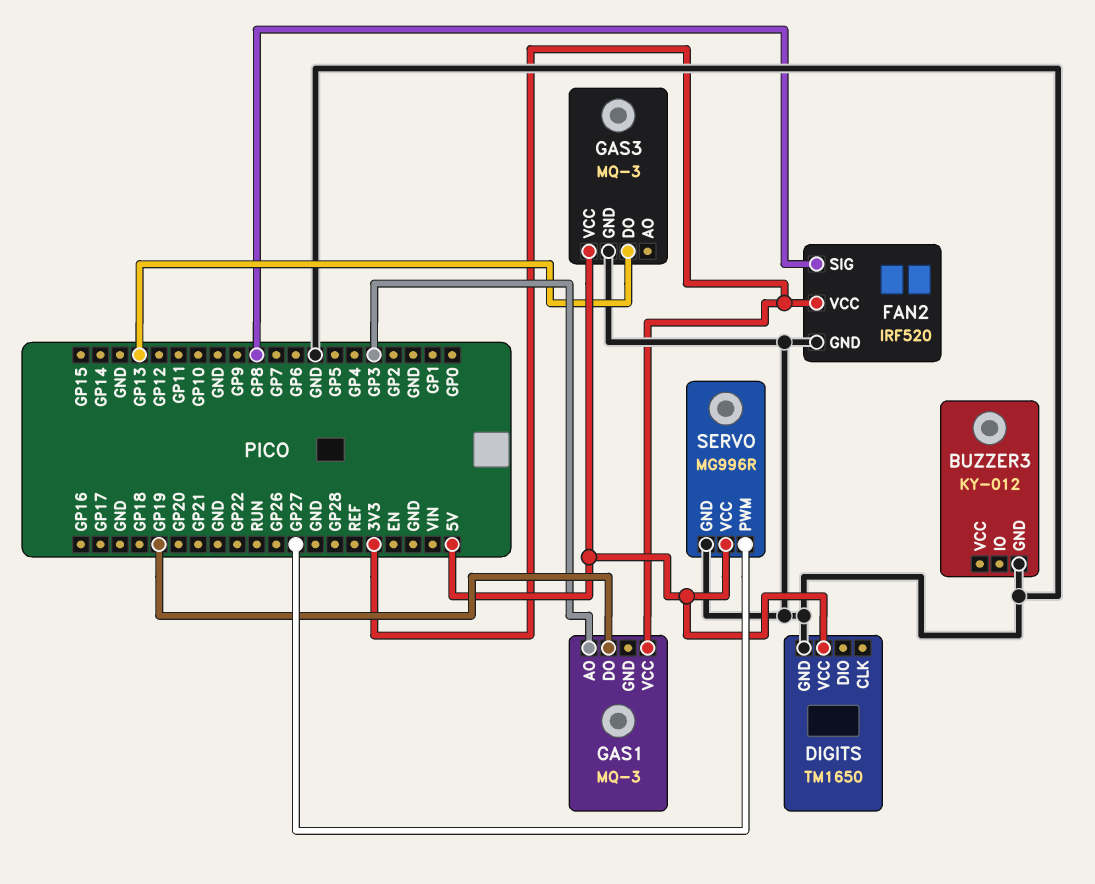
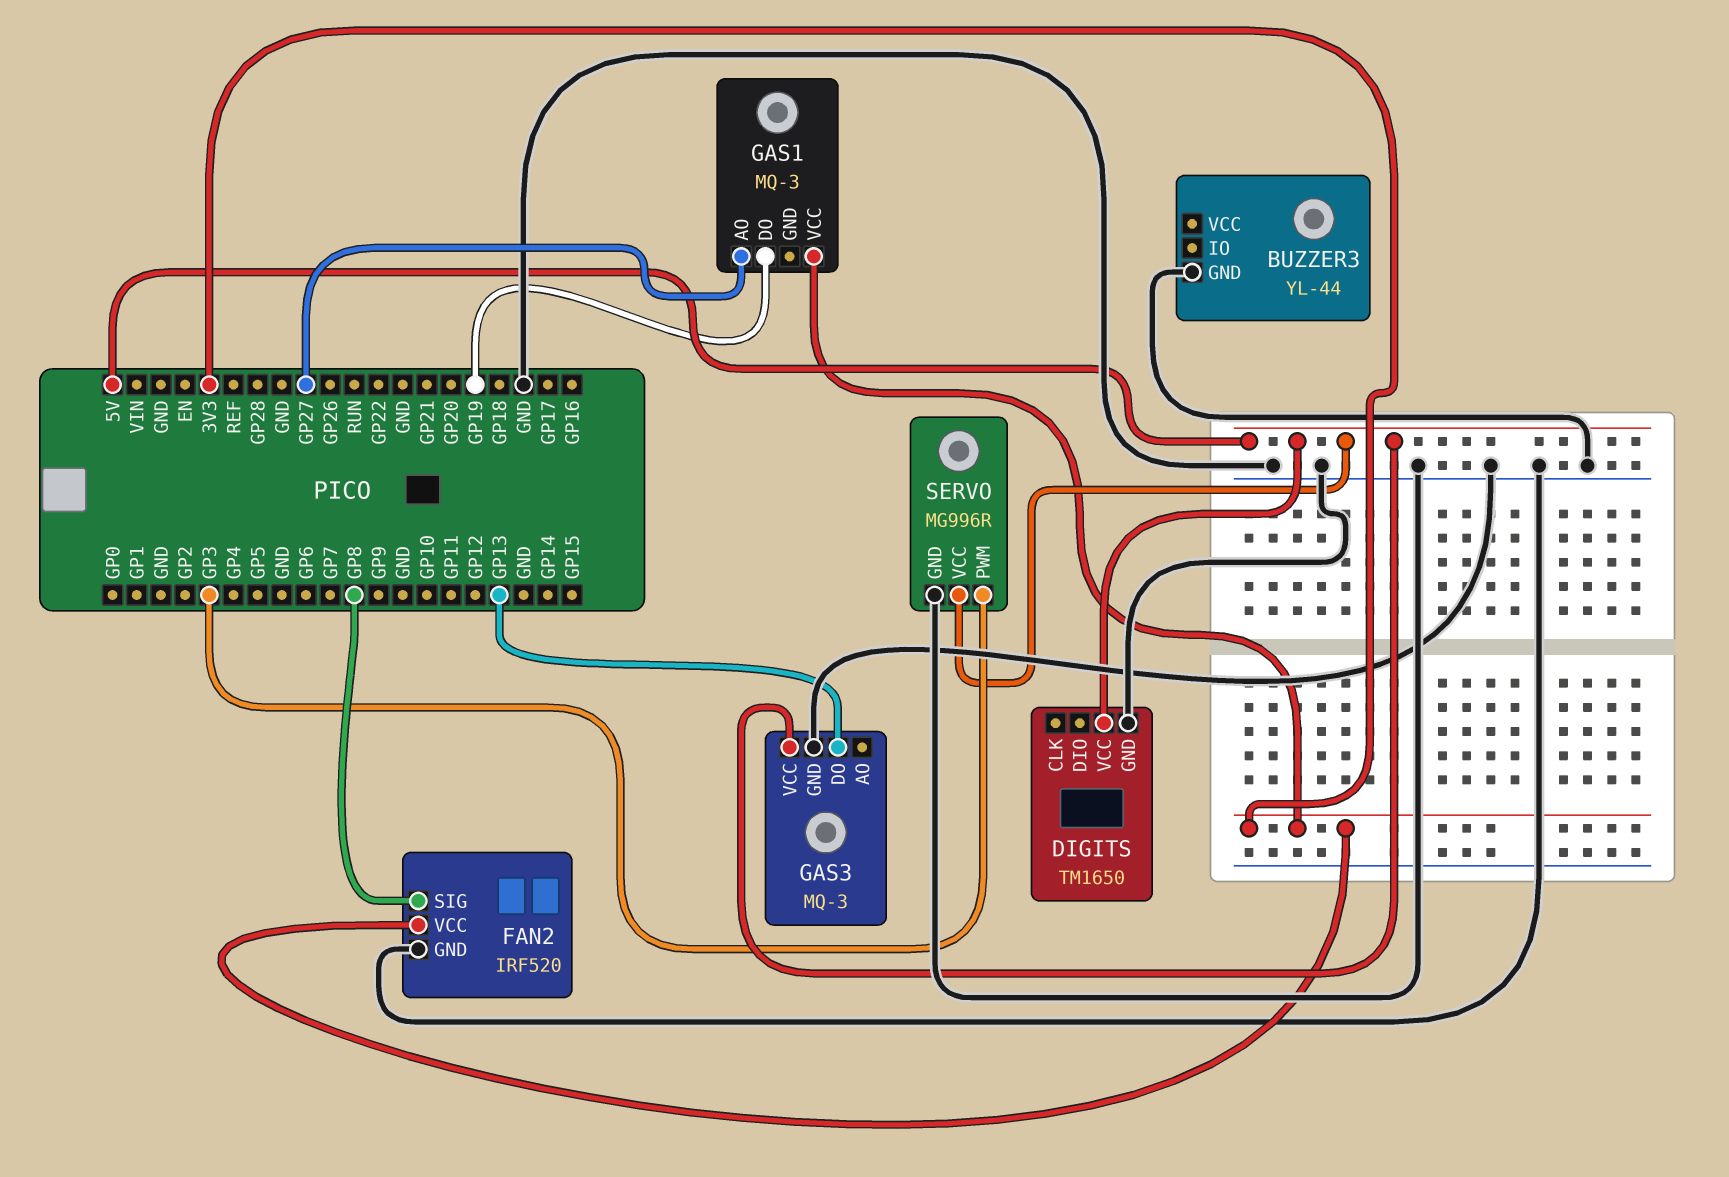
BUZZER3: KY-012 -> YL-44
GAS1 pin AO: GP3 -> GP27
SERVO pin PWM: GP27 -> GP3

